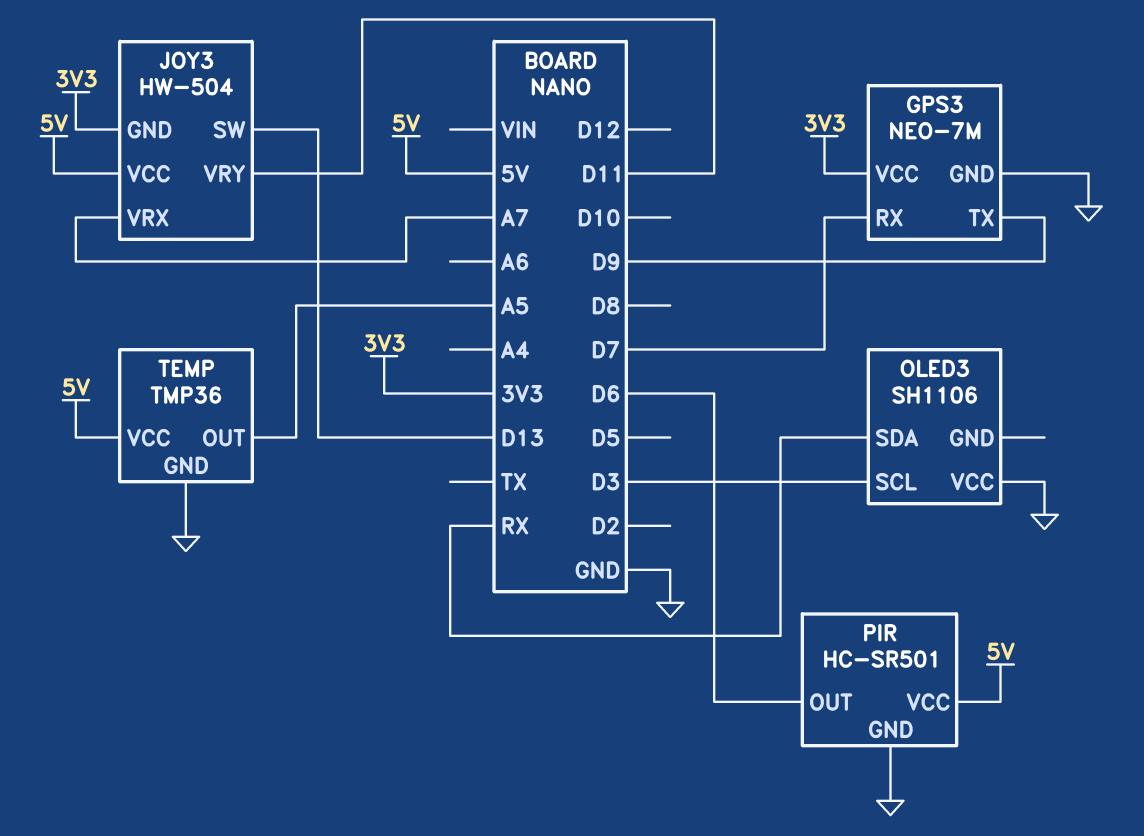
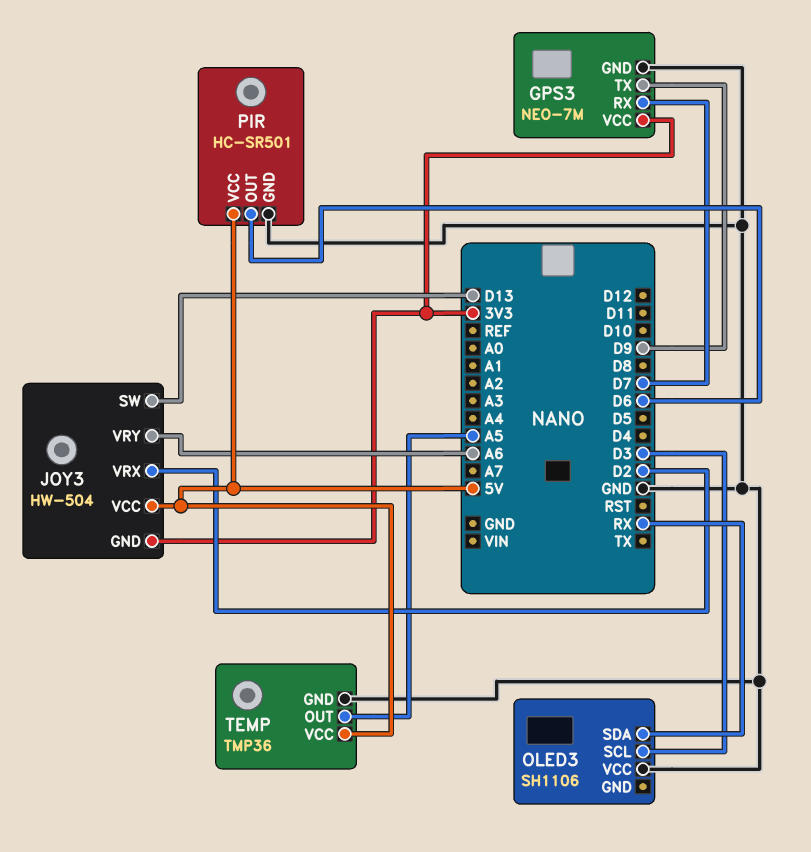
JOY3 pin VRX: A7 -> D2
JOY3 pin VRY: D11 -> A6

